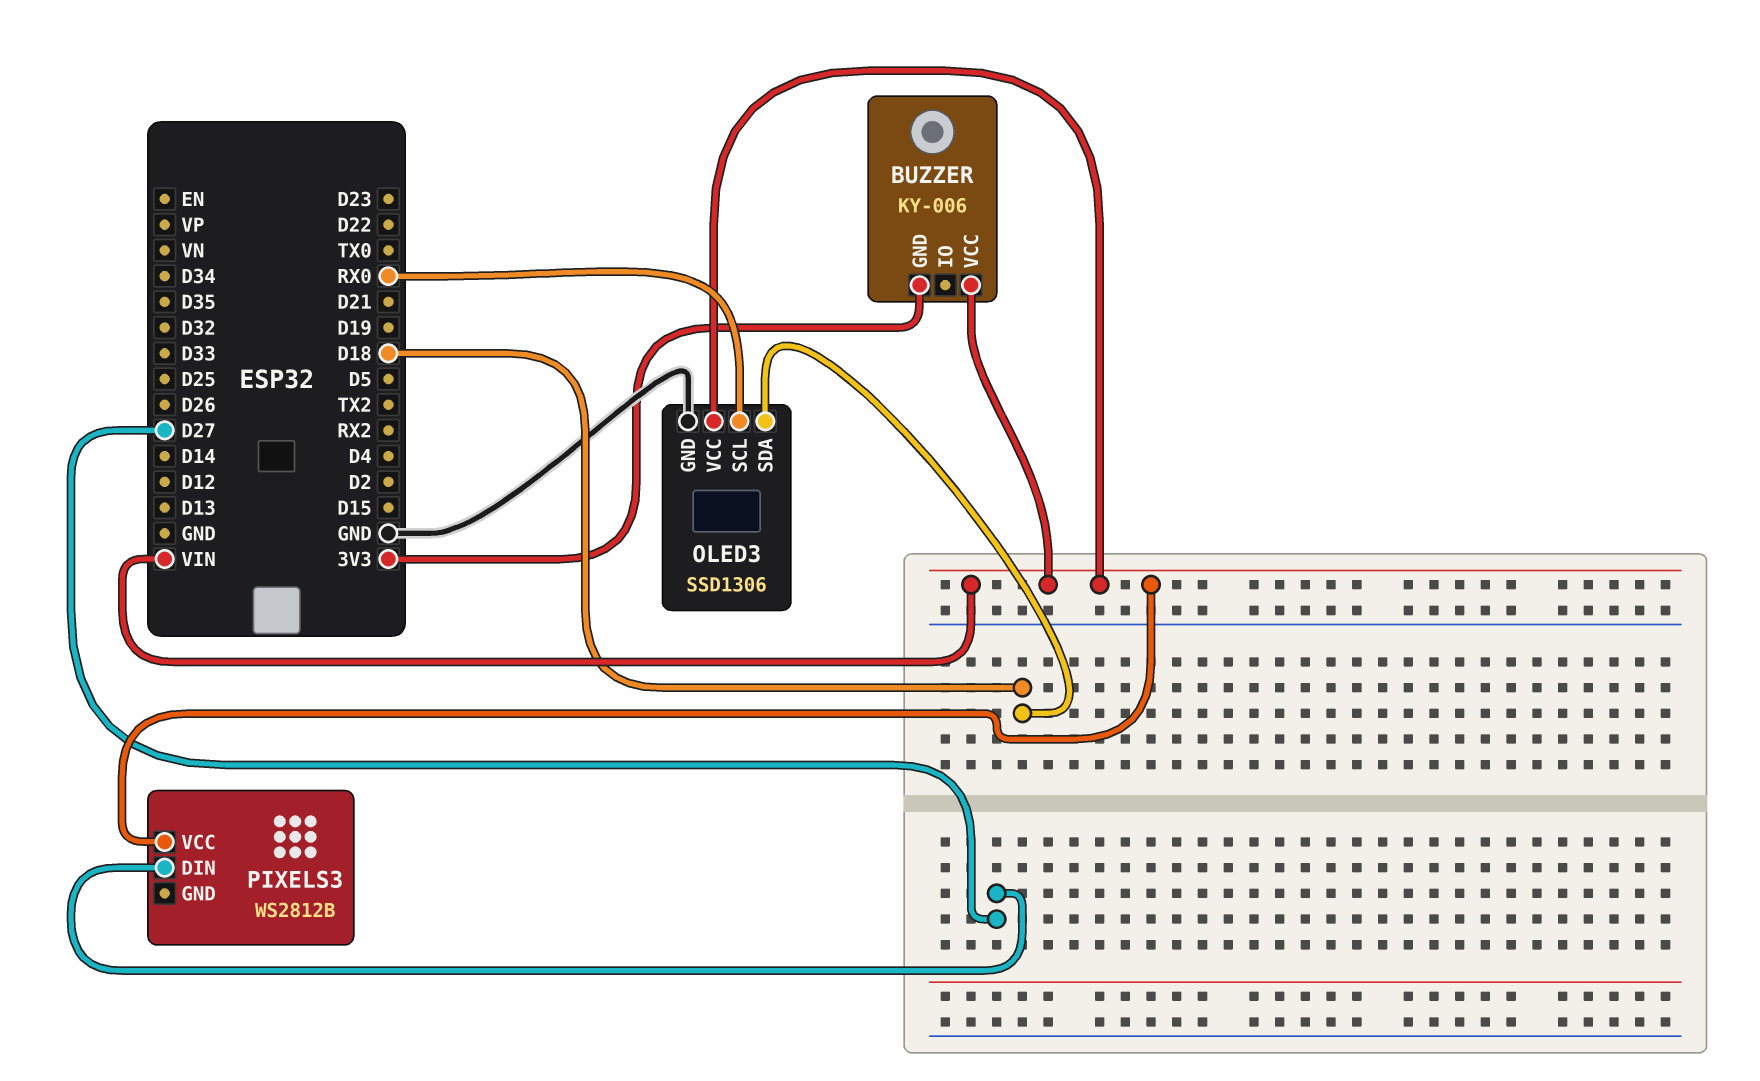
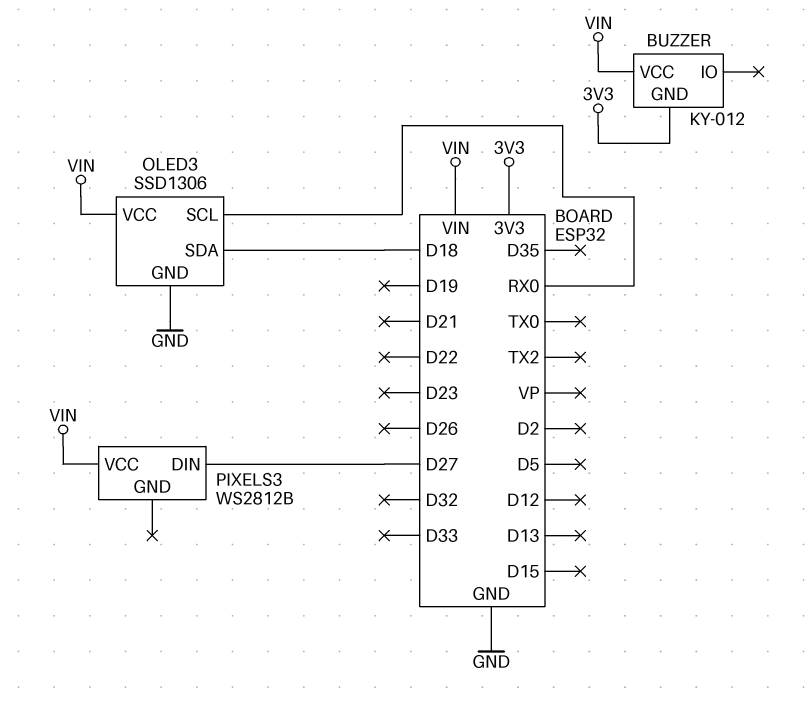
BUZZER: KY-006 -> KY-012

